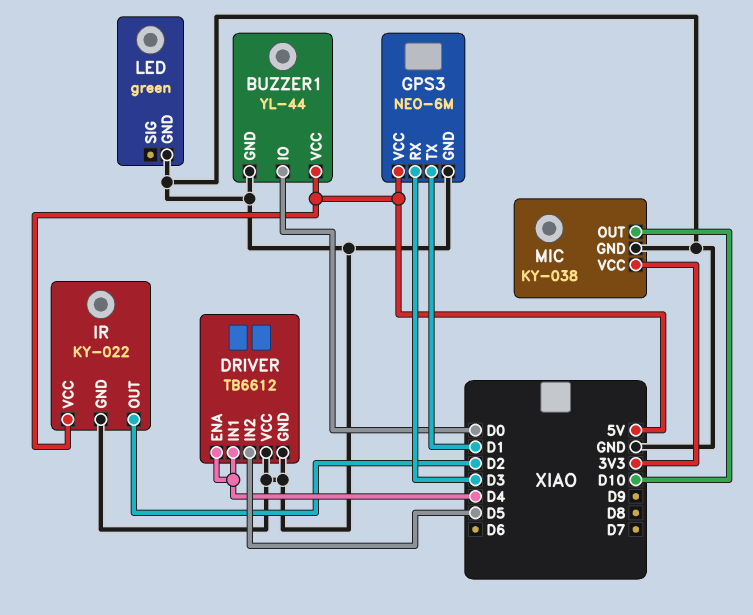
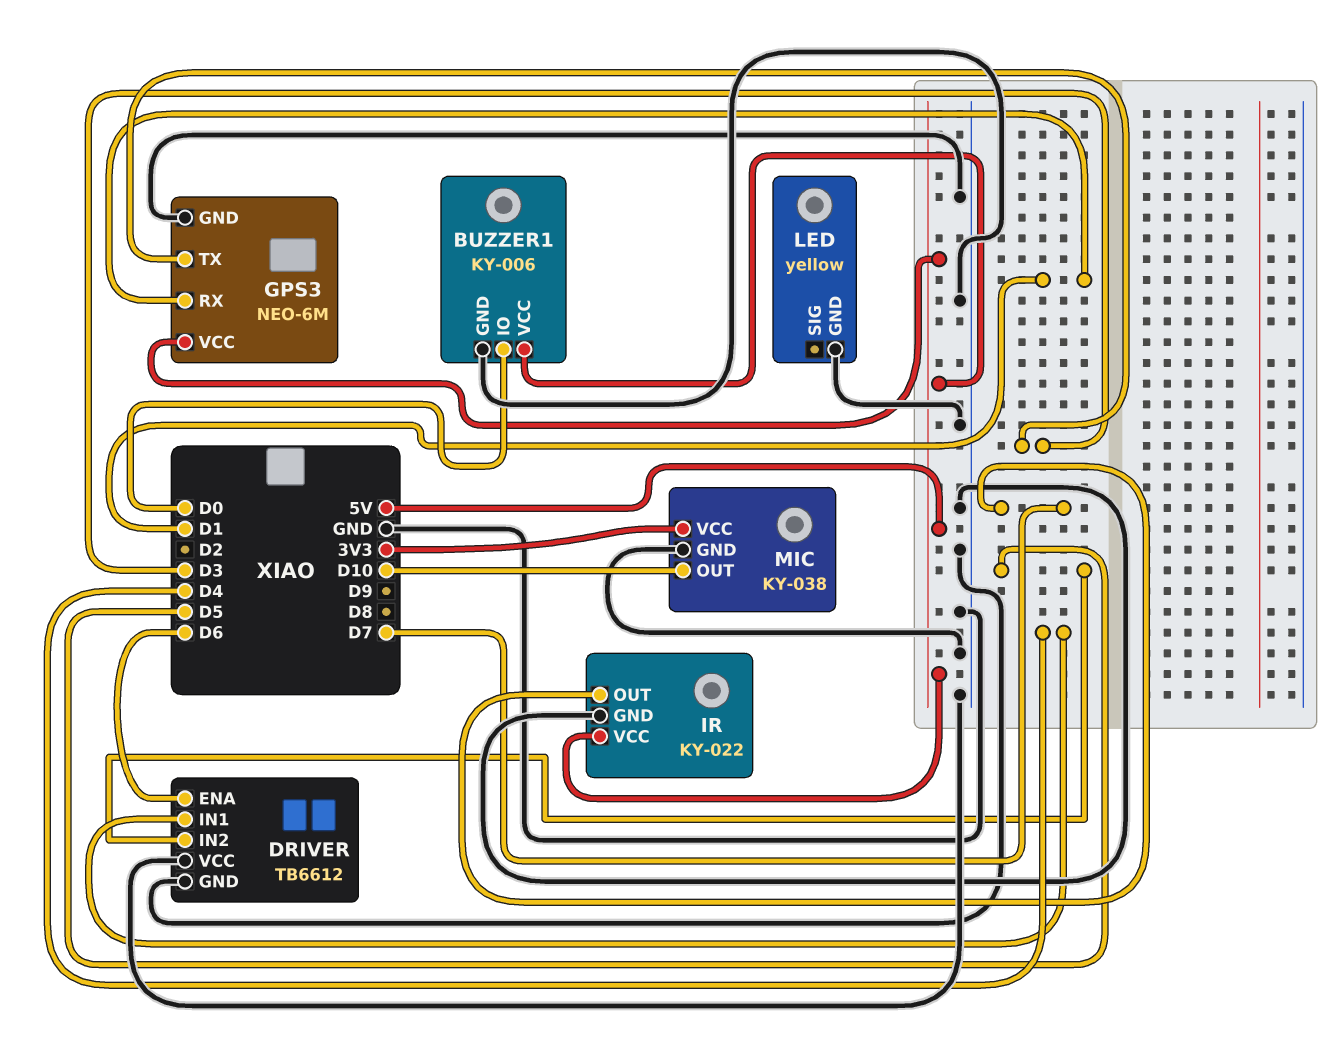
BUZZER1: YL-44 -> KY-006
DRIVER pin ENA: D4 -> D6
GPS3 pin RX: D3 -> D1
GPS3 pin TX: D1 -> D3
IR pin OUT: D2 -> D7
LED: green -> yellow

